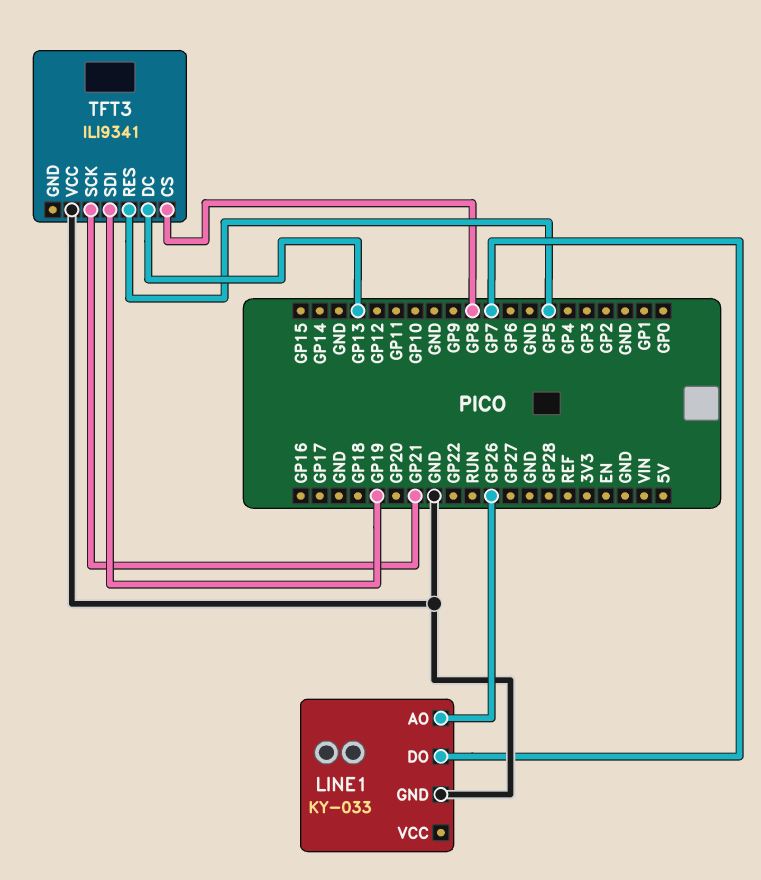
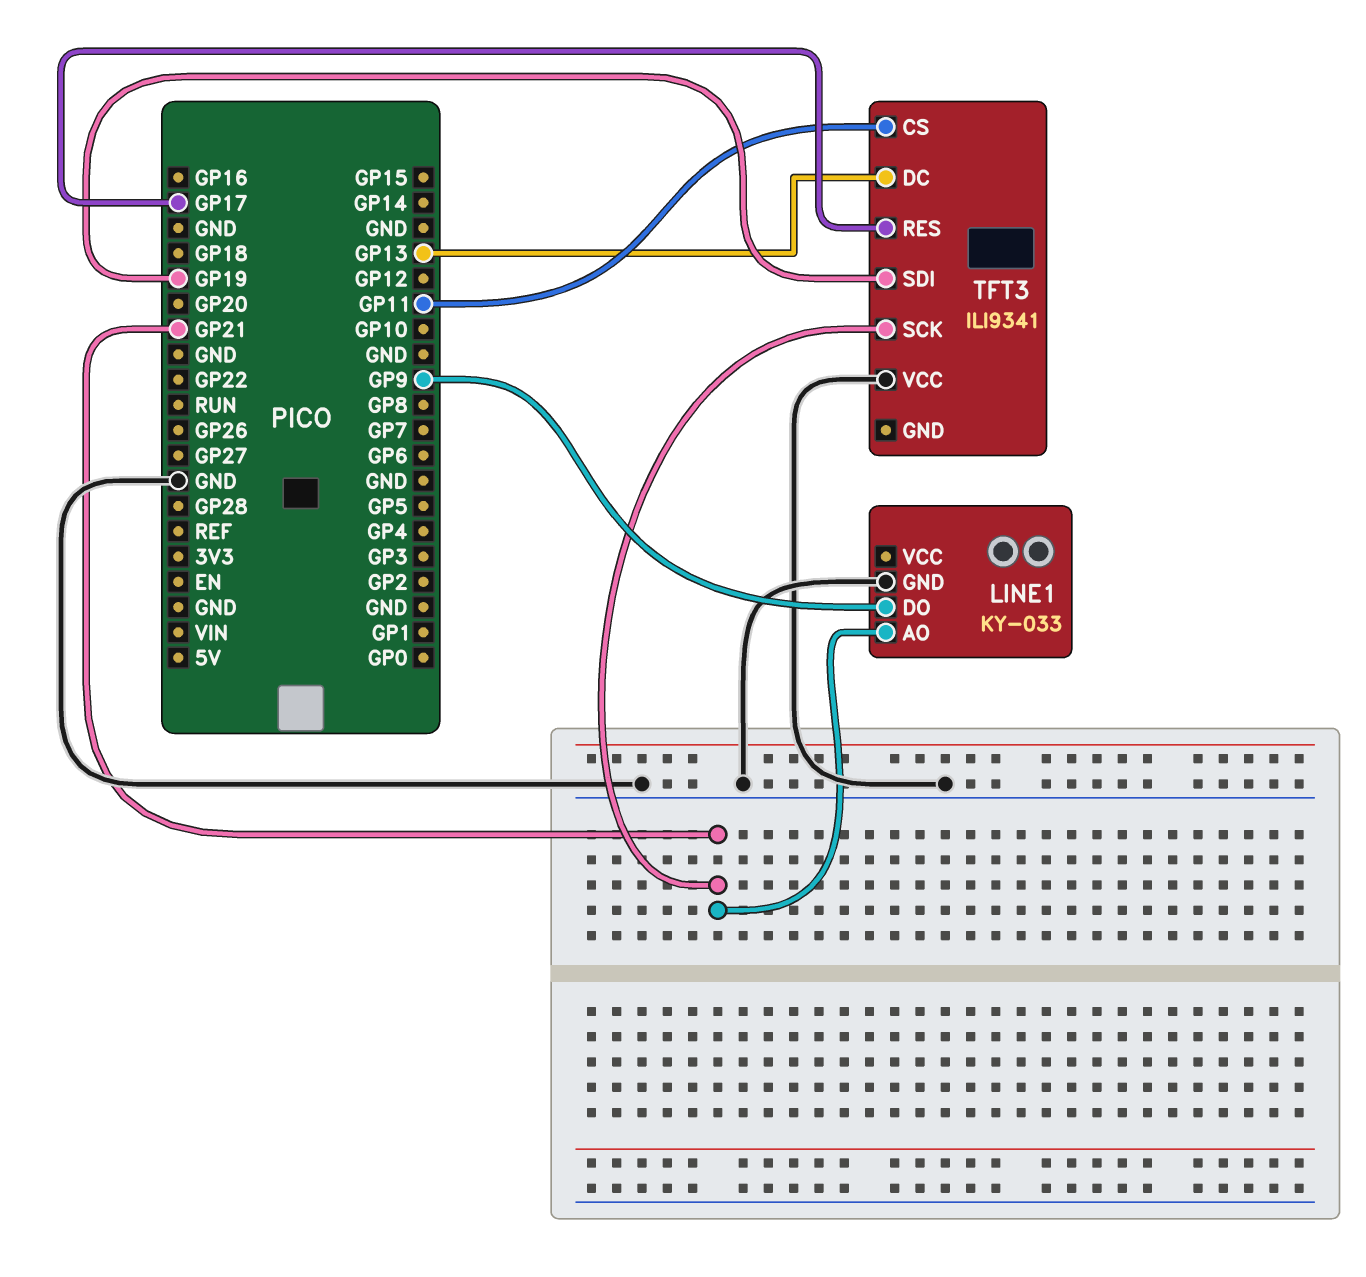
LINE1 pin AO: GP26 -> GP21
LINE1 pin DO: GP7 -> GP9
TFT3 pin CS: GP8 -> GP11
TFT3 pin RES: GP5 -> GP17

